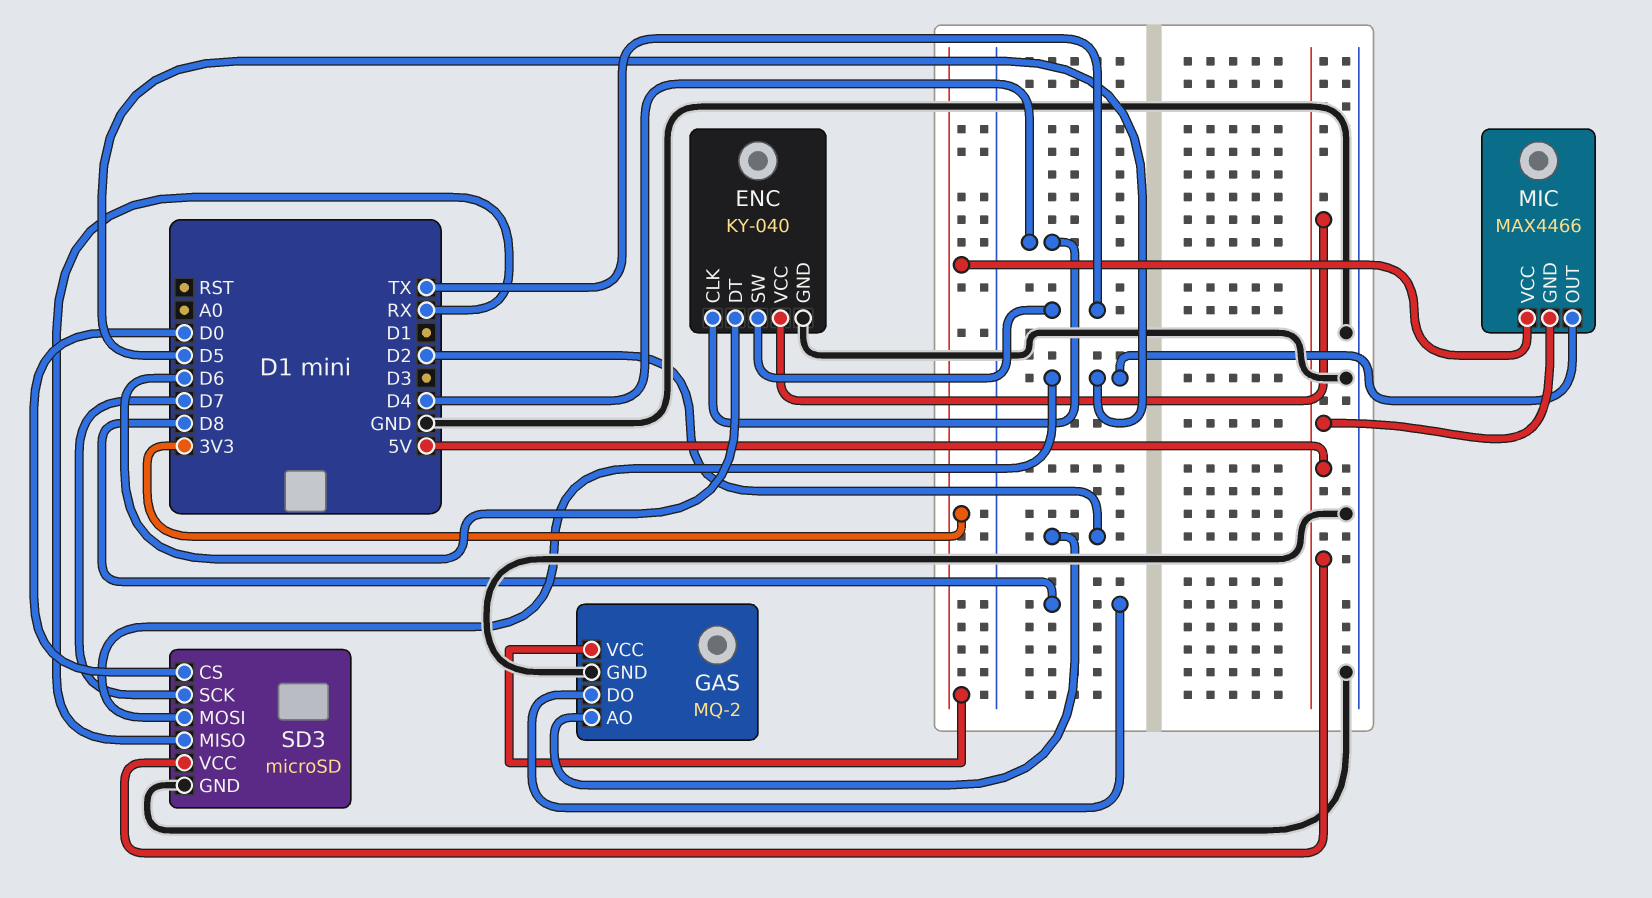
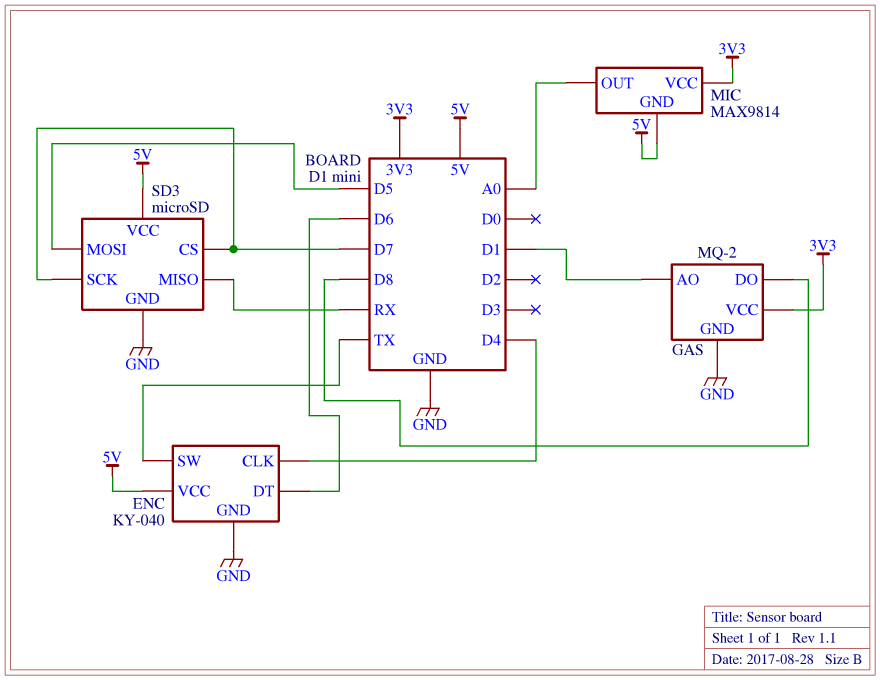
GAS pin AO: D2 -> D1
MIC: MAX4466 -> MAX9814
MIC pin OUT: D5 -> A0
SD3 pin CS: D0 -> D7

